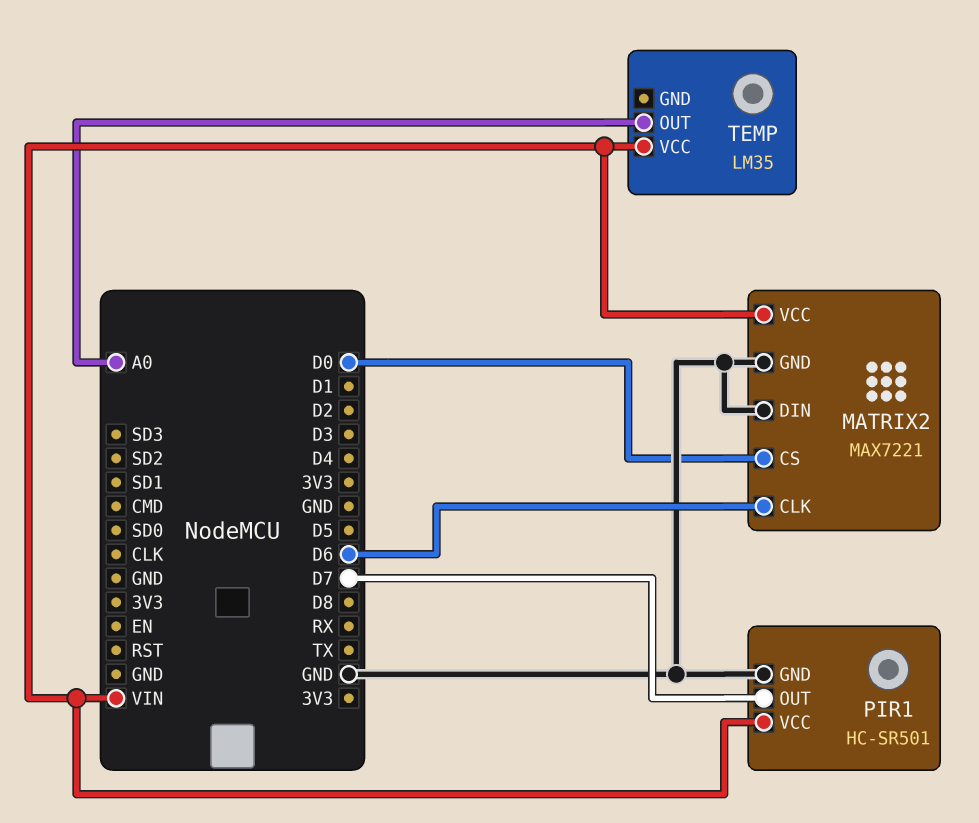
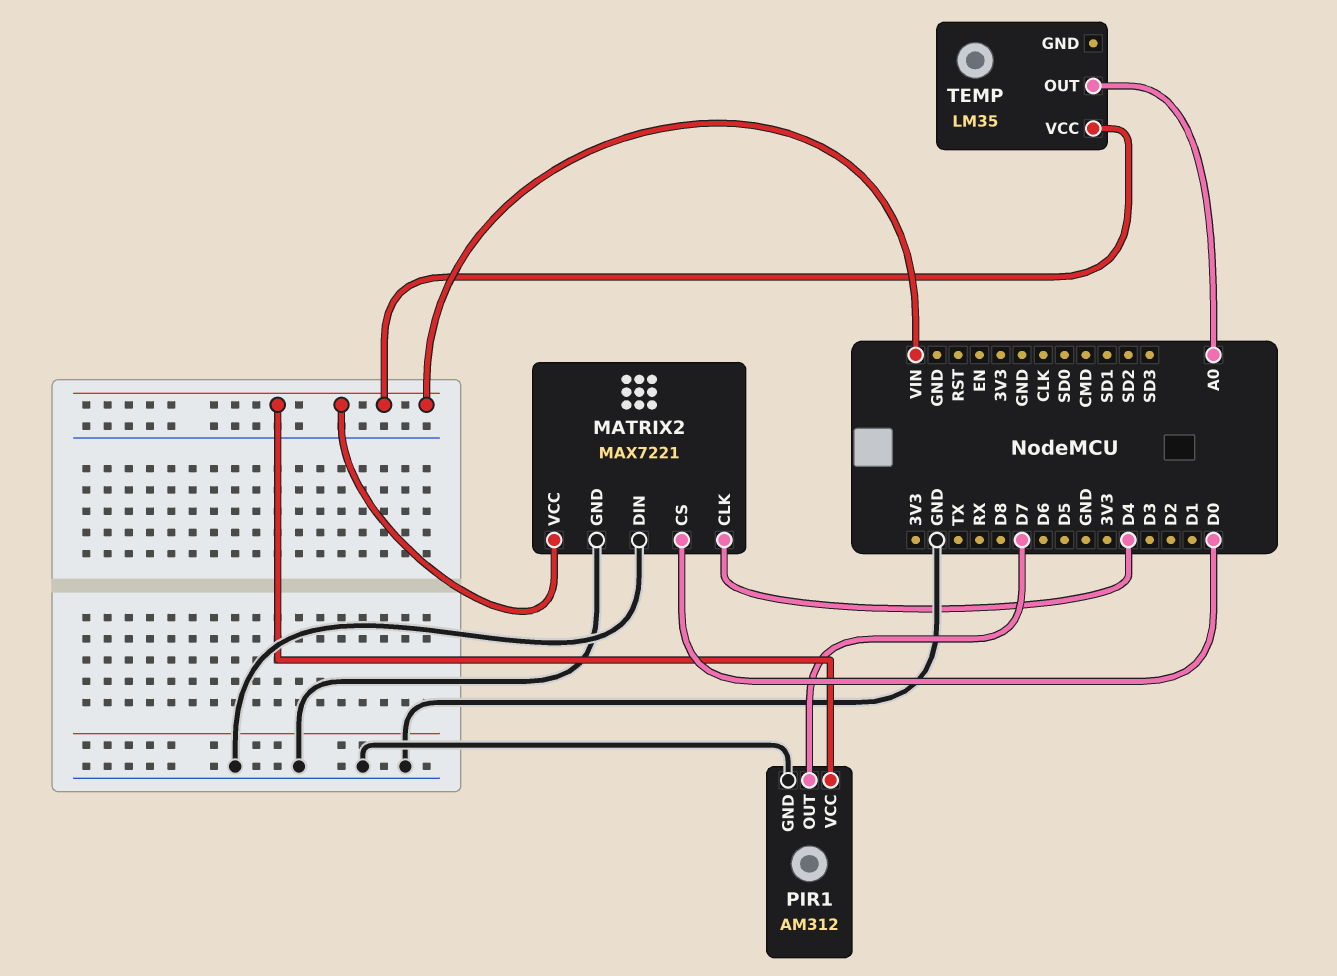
MATRIX2 pin CLK: D6 -> D4
PIR1: HC-SR501 -> AM312

